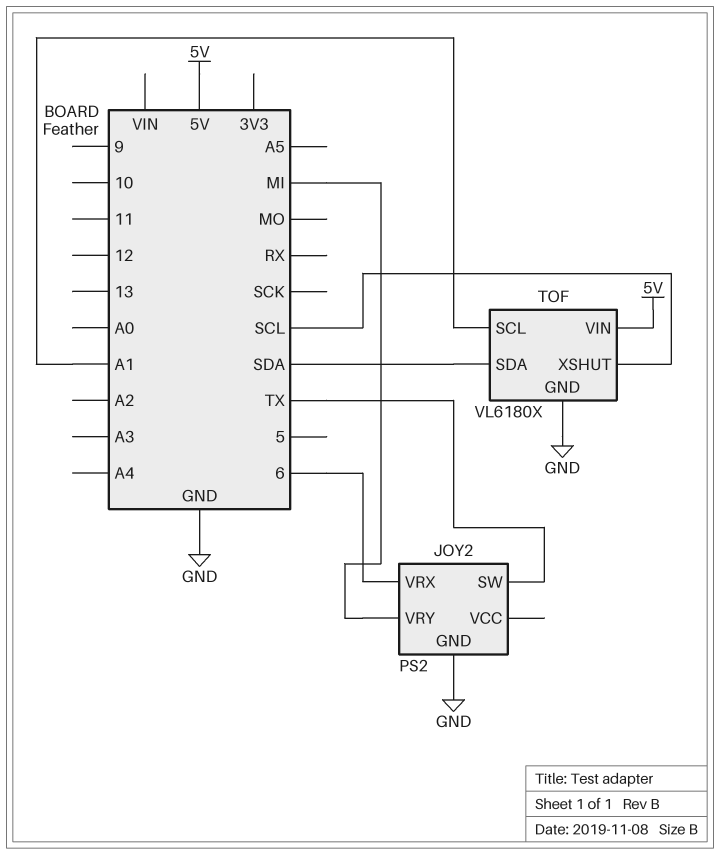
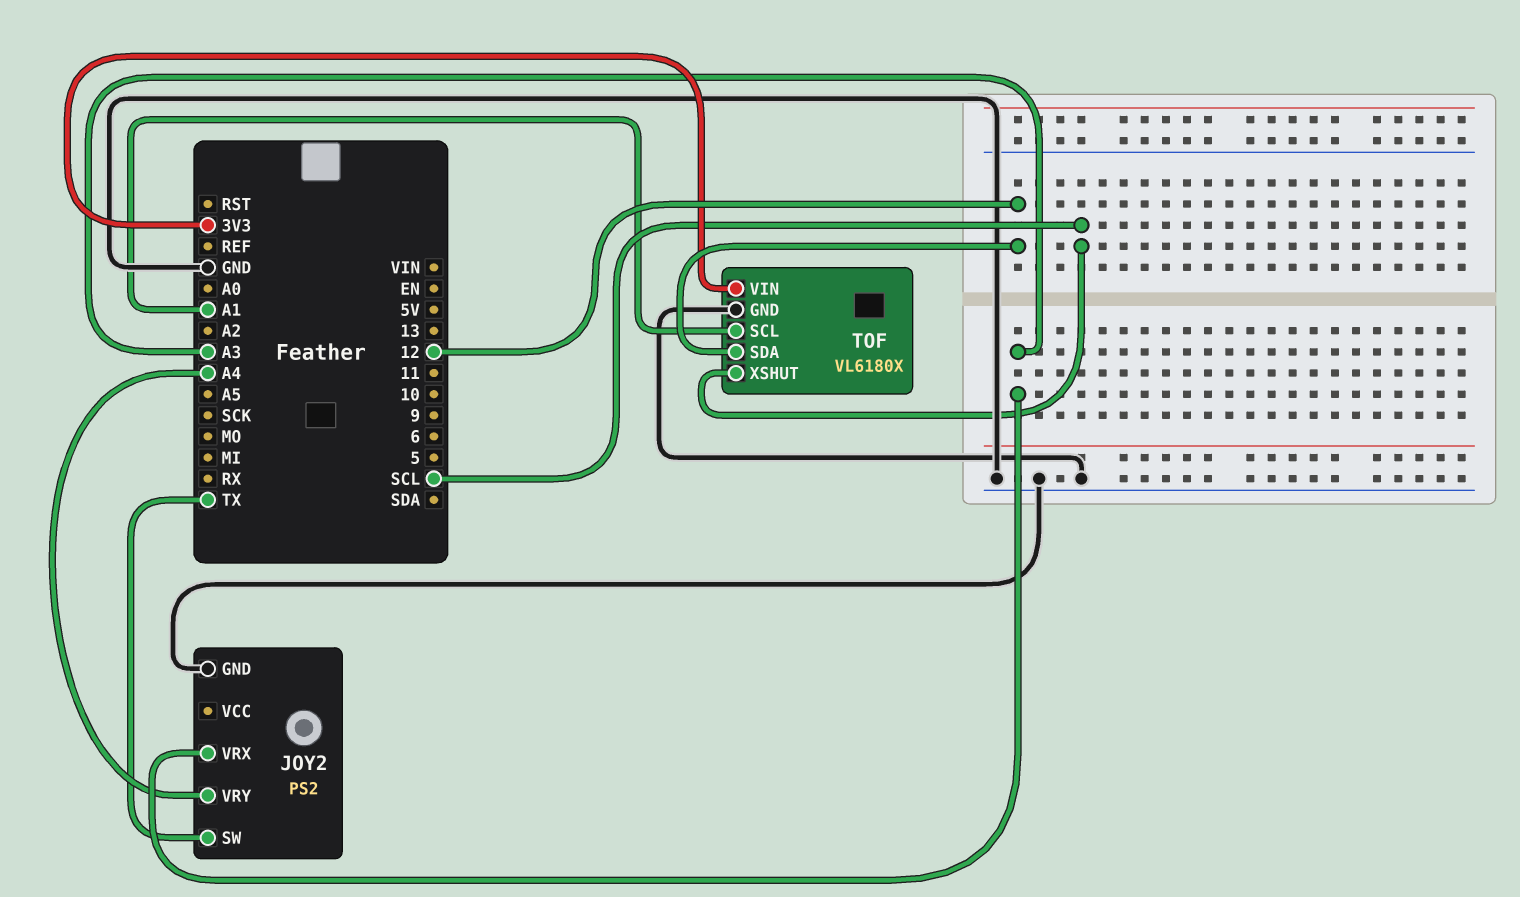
JOY2 pin VRX: 6 -> A3
JOY2 pin VRY: MI -> A4
TOF pin SDA: SDA -> 12
TOF pin VIN: 5V -> 3V3

